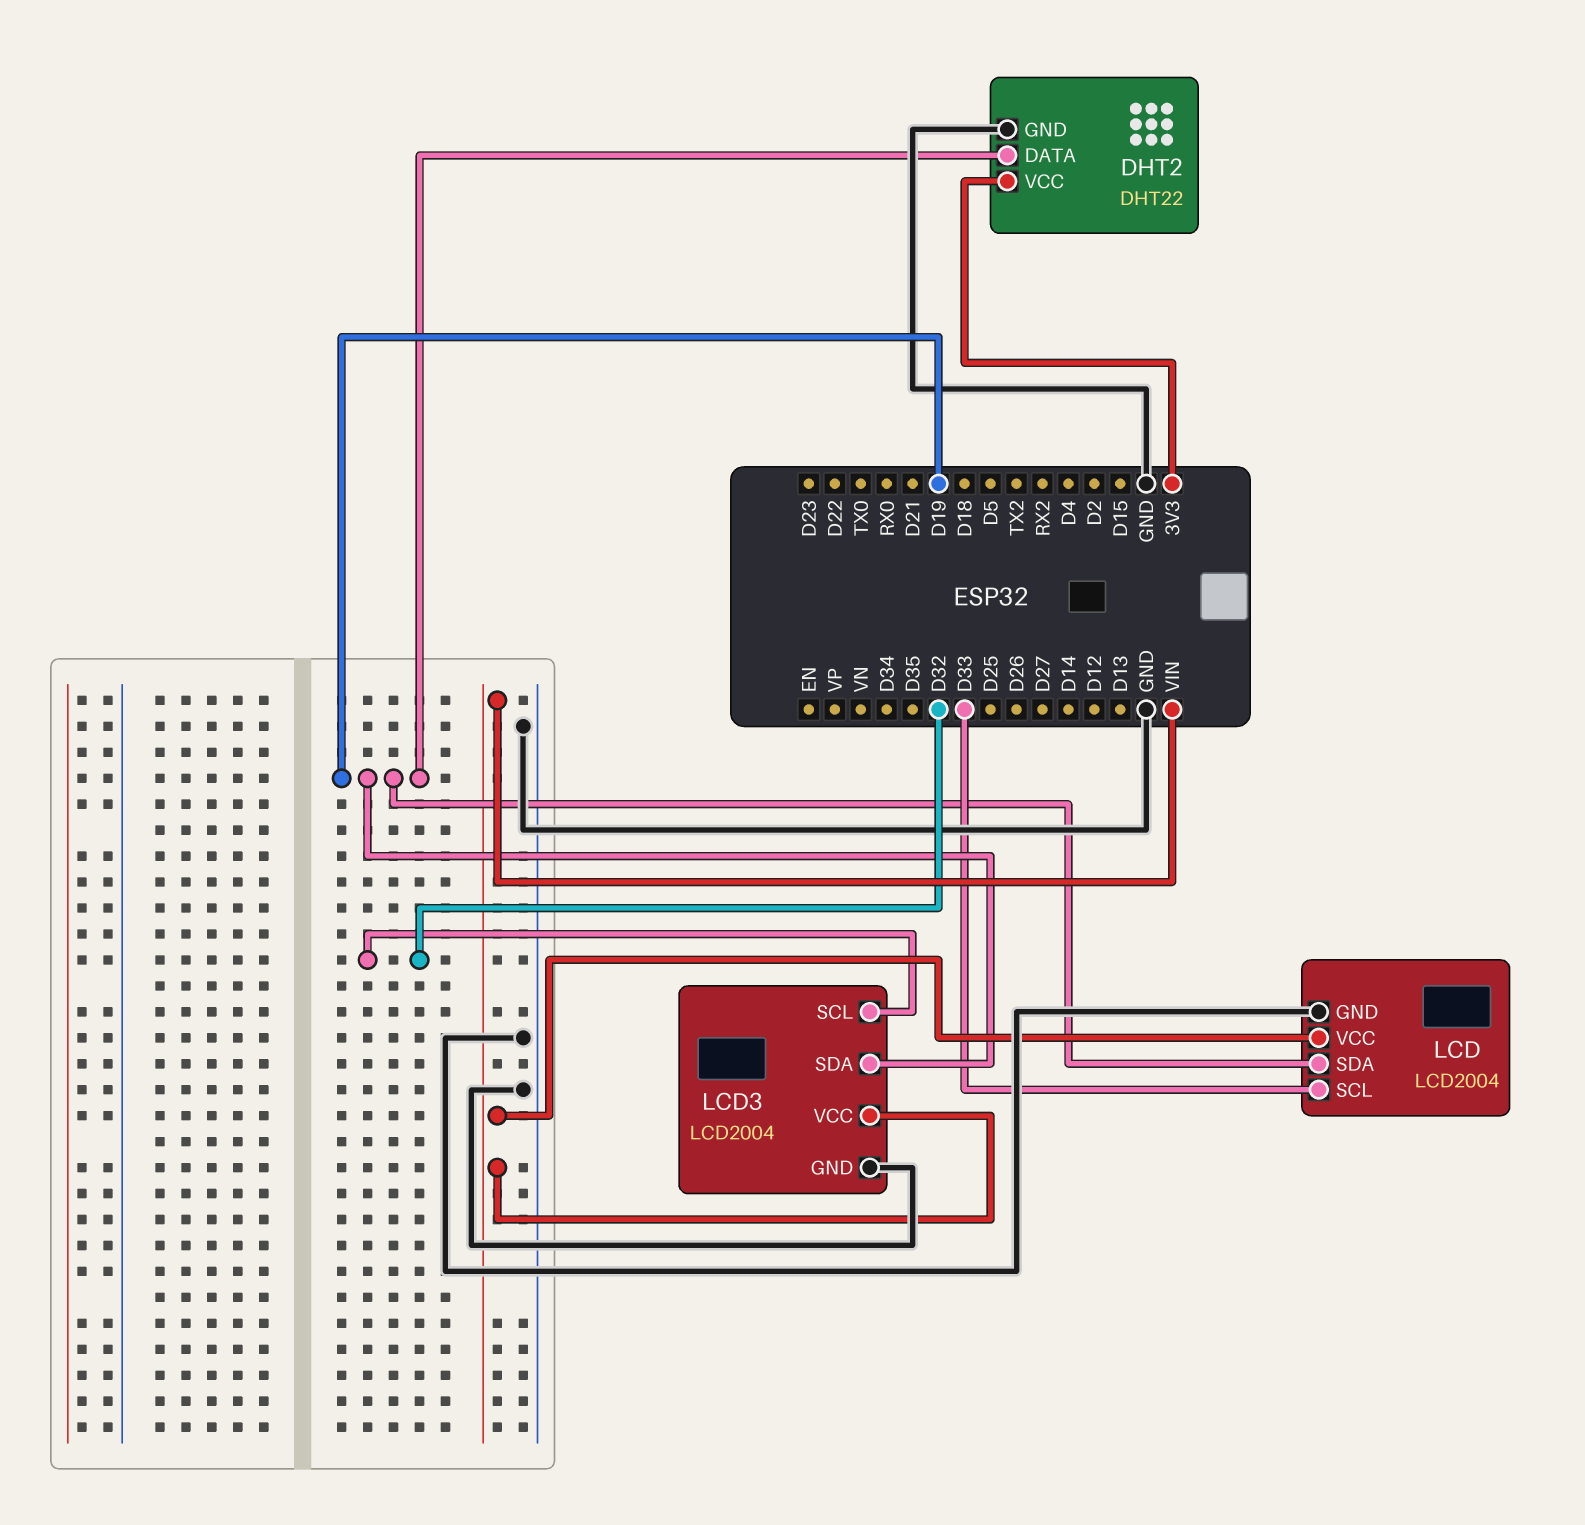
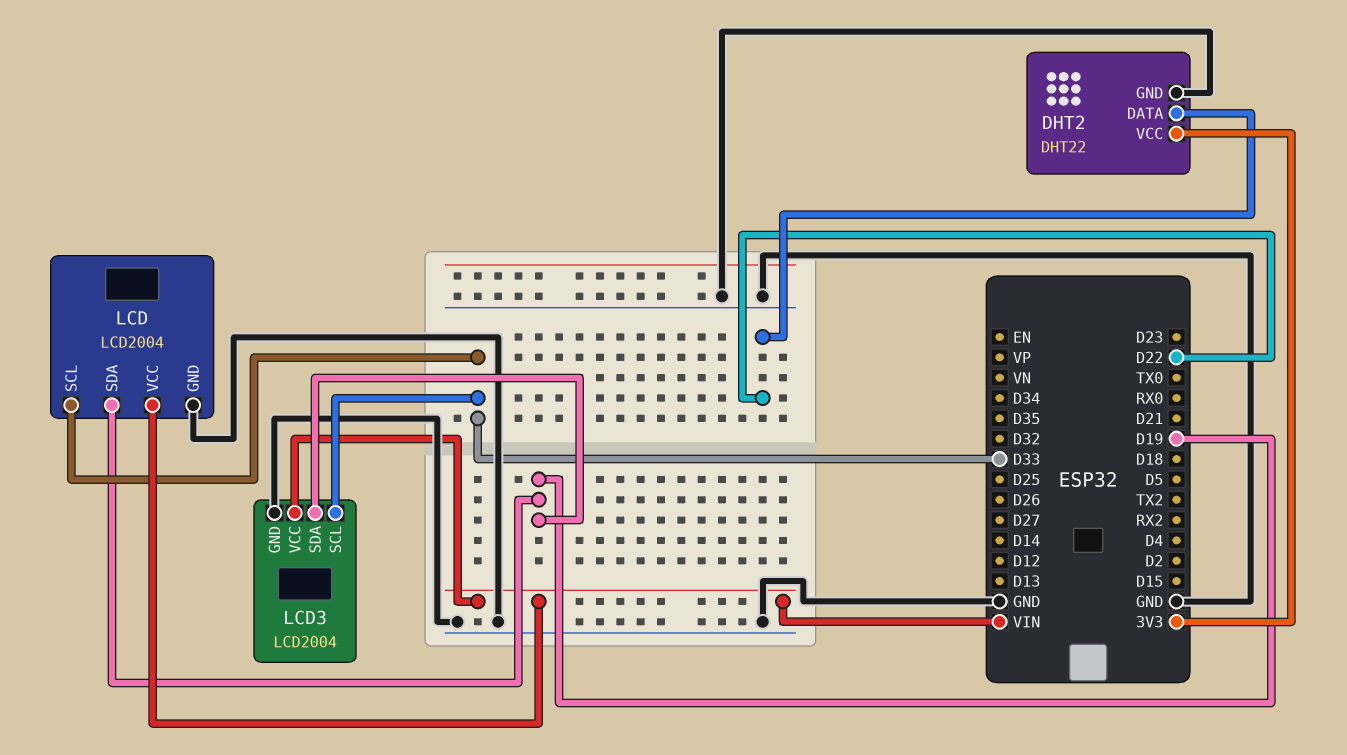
DHT2 pin DATA: D19 -> D22
LCD3 pin SCL: D32 -> D33

